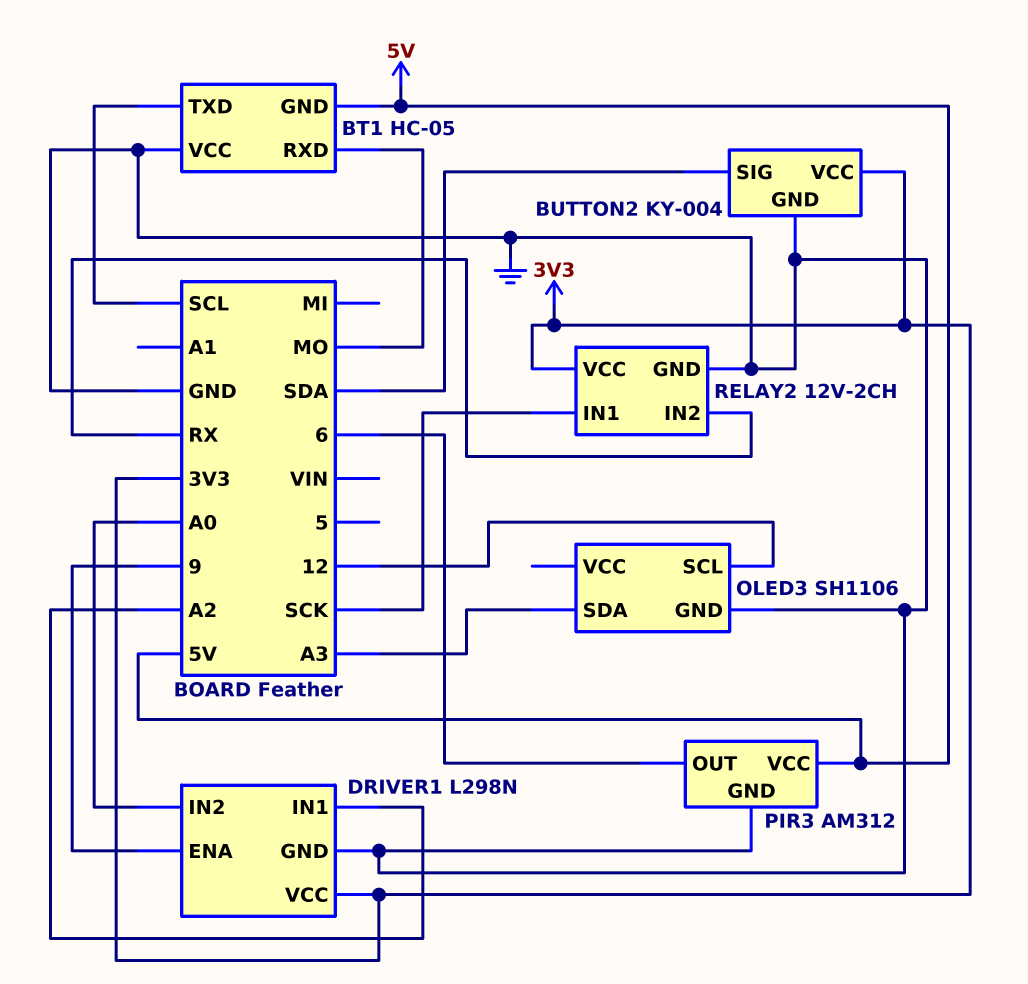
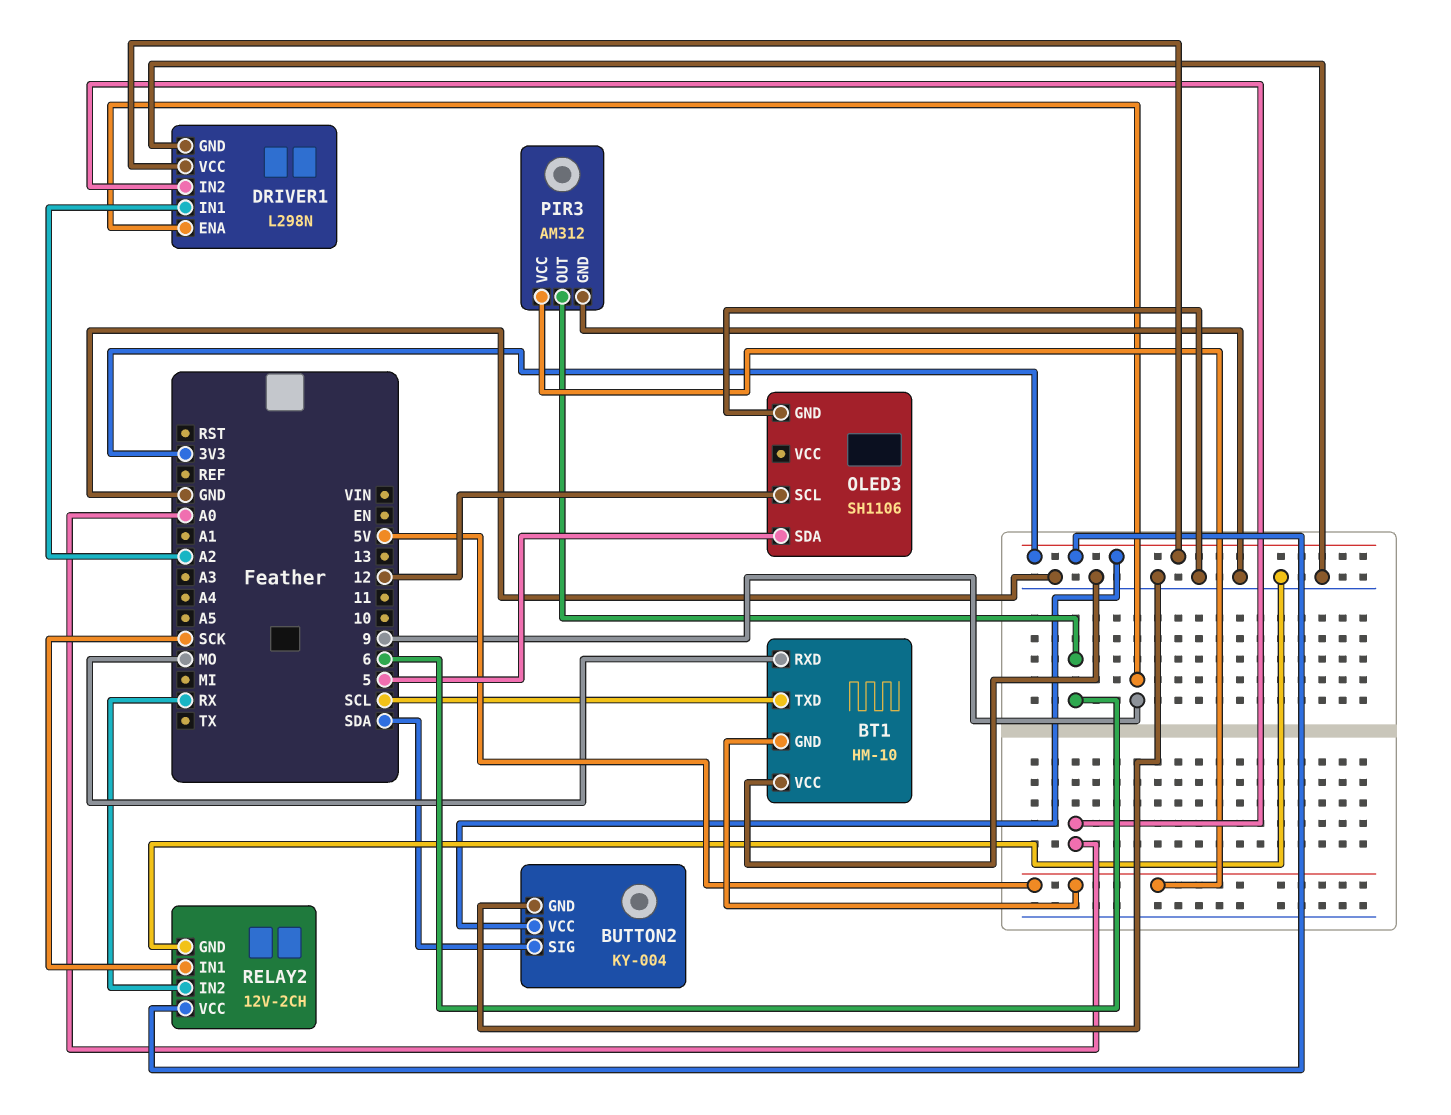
BT1: HC-05 -> HM-10
OLED3 pin SDA: A3 -> 5

